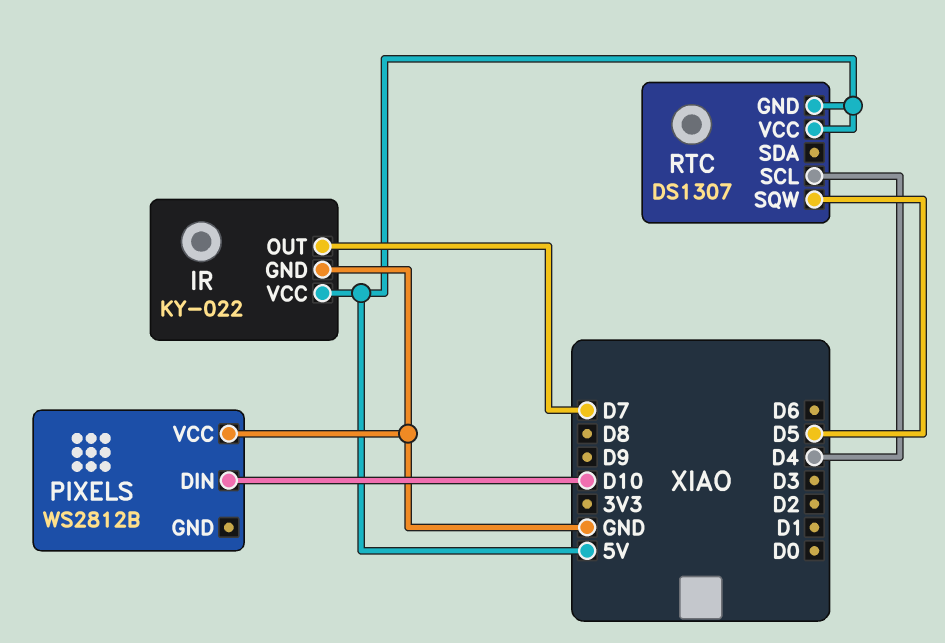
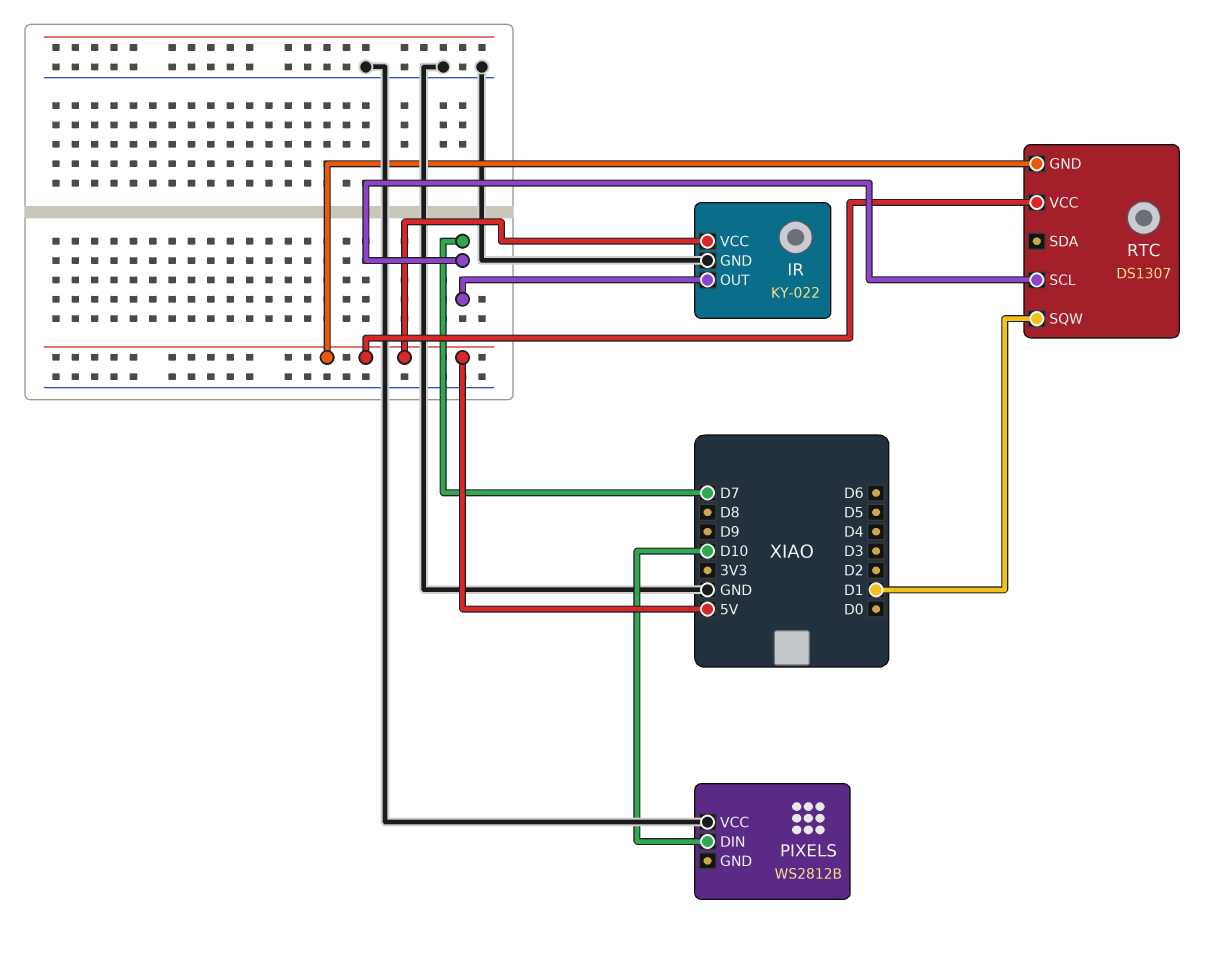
RTC pin SCL: D4 -> D7
RTC pin SQW: D5 -> D1

